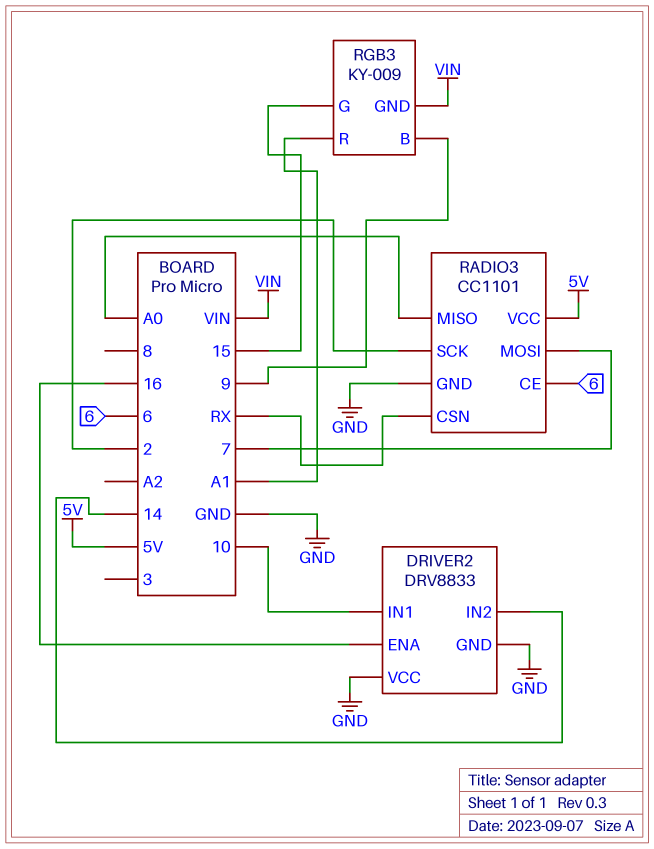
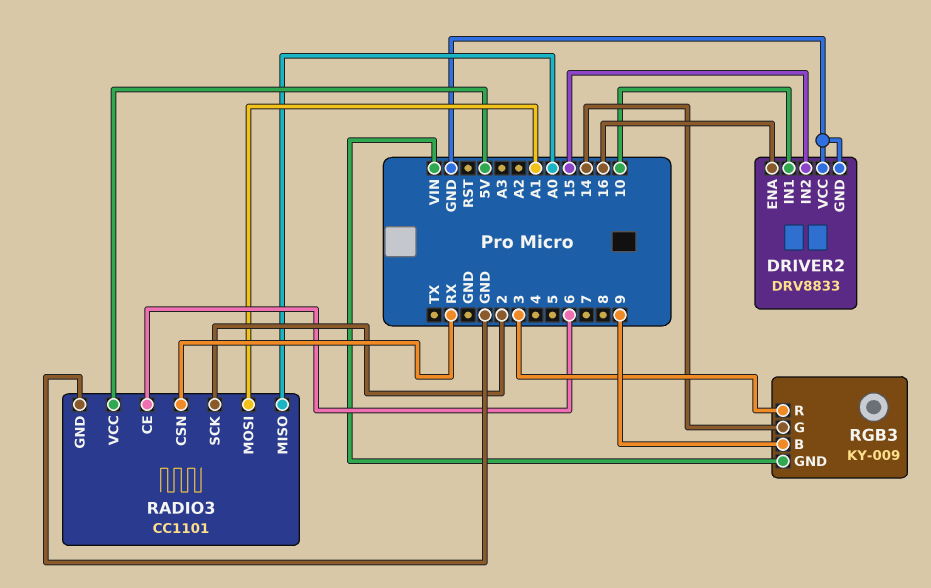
DRIVER2 pin IN2: 14 -> 15
RADIO3 pin MOSI: 7 -> A1
RGB3 pin G: 15 -> 14
RGB3 pin R: A1 -> 3

